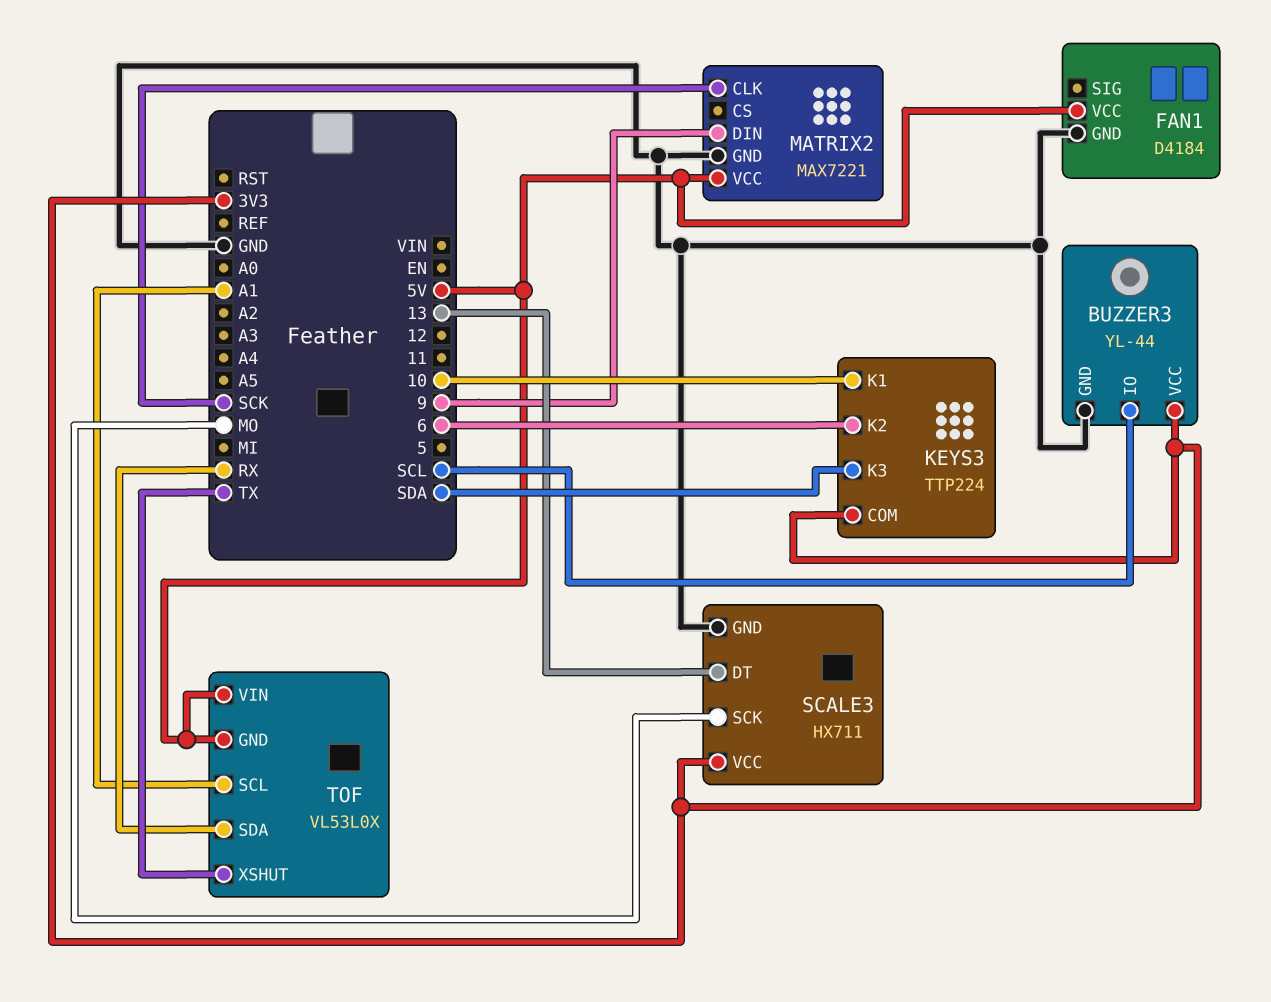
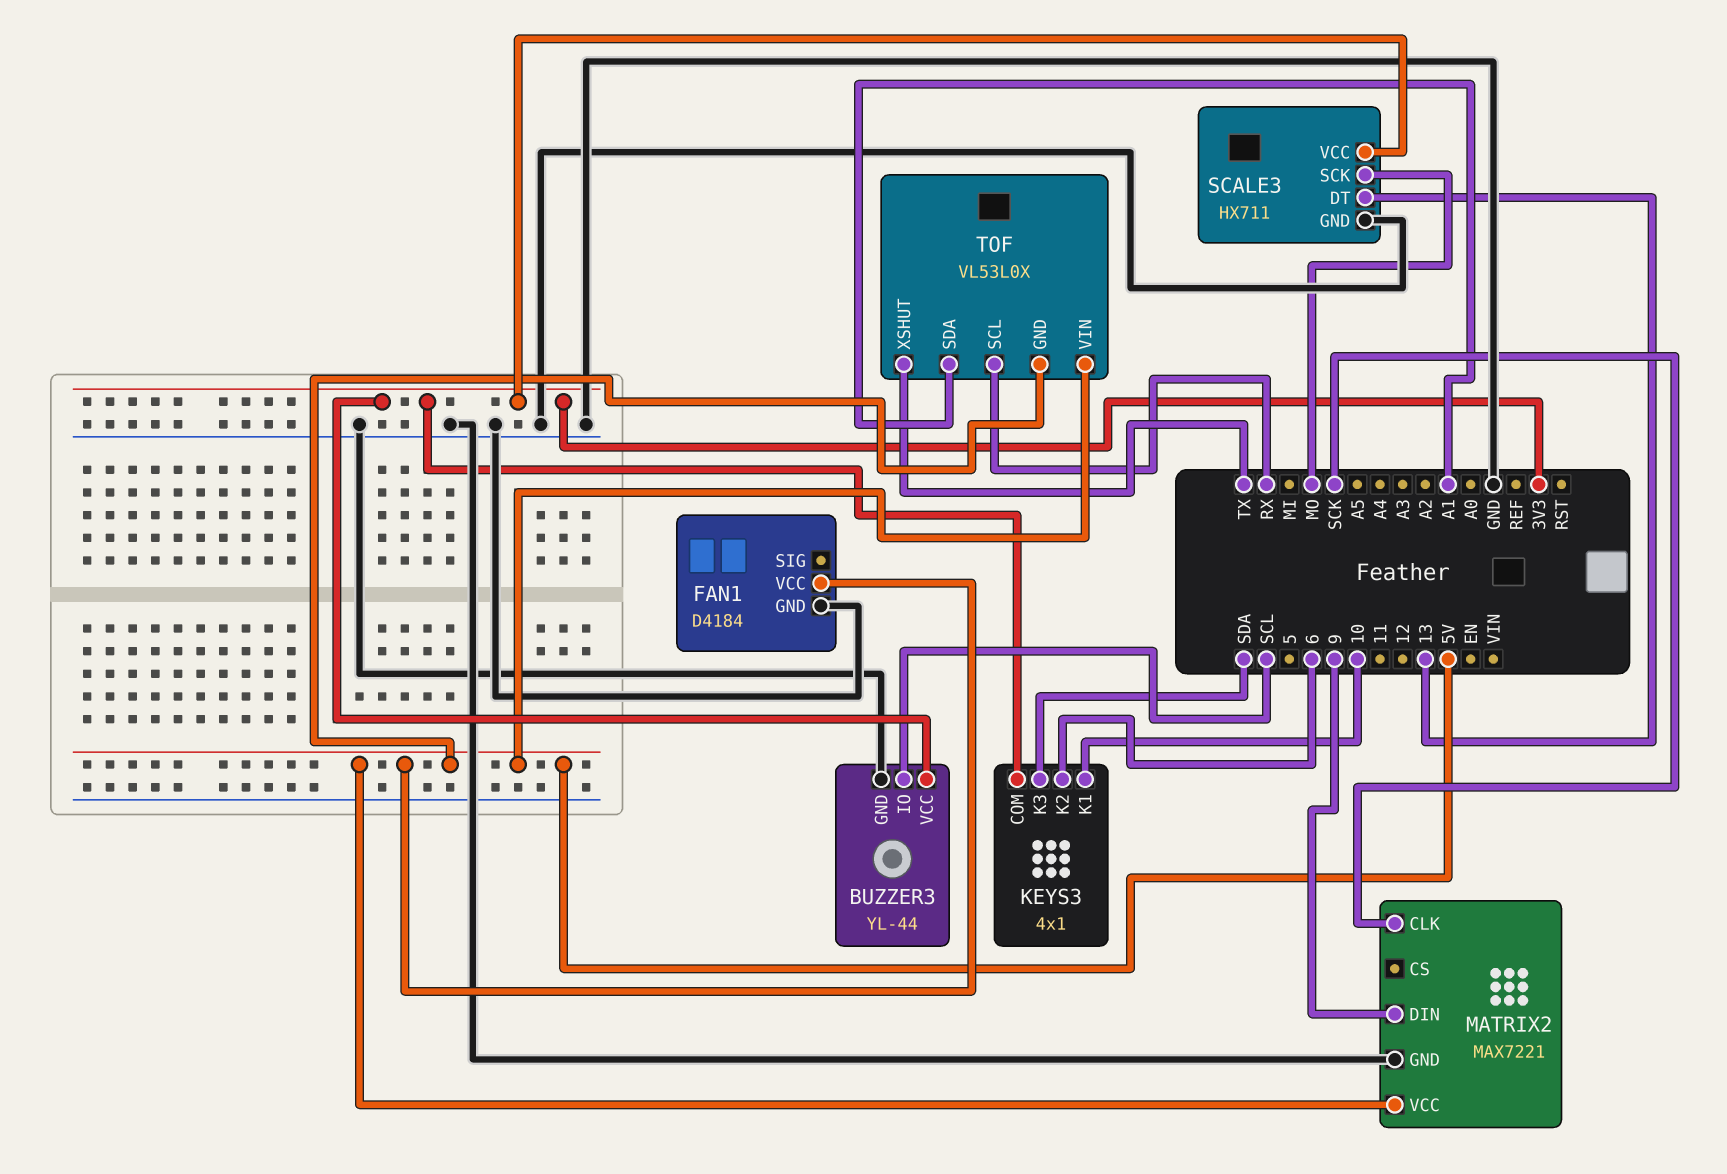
KEYS3: TTP224 -> 4x1
TOF pin SCL: A1 -> RX
TOF pin SDA: RX -> A1

